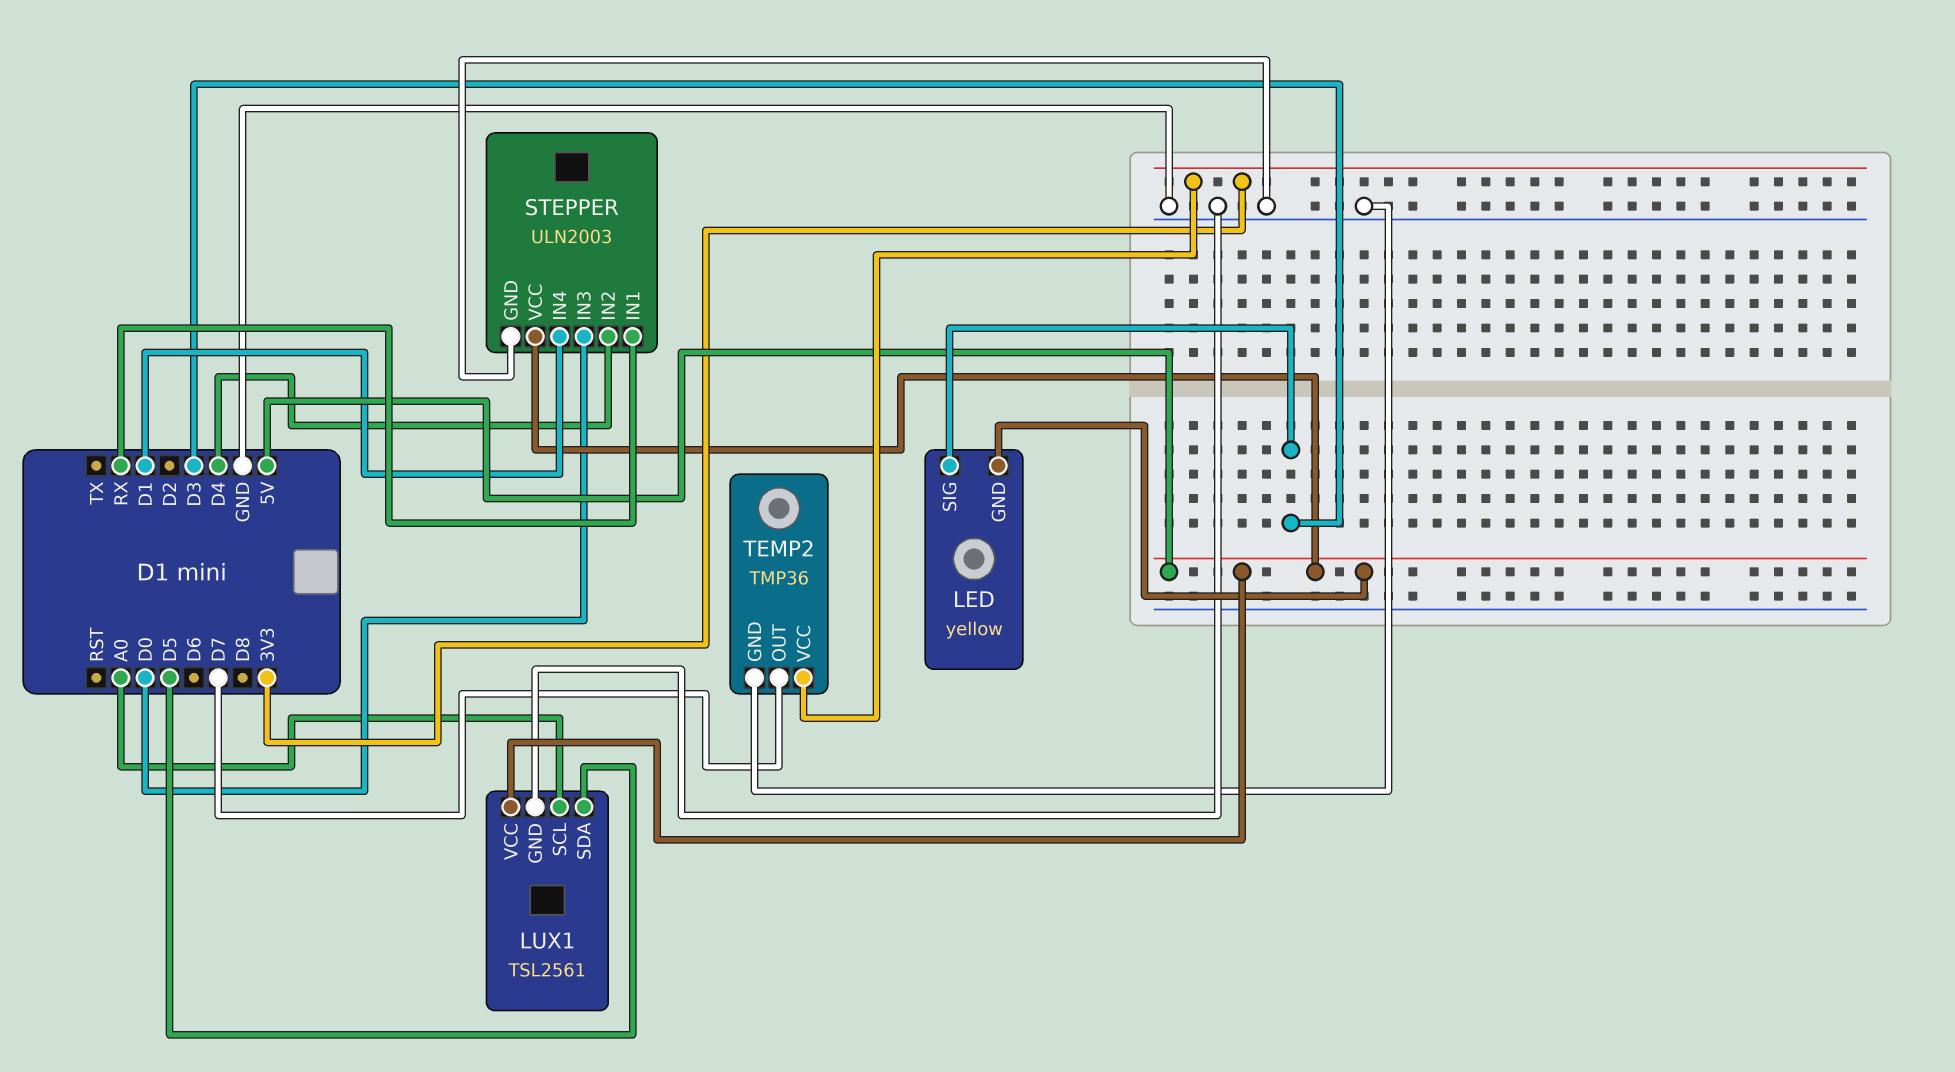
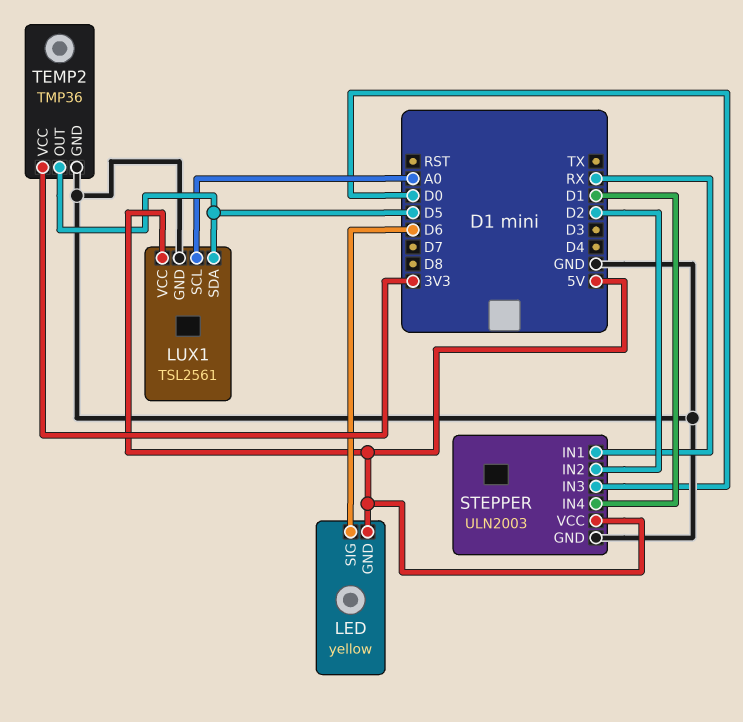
LED pin SIG: D3 -> D6
STEPPER pin IN2: D4 -> D2
TEMP2 pin OUT: D7 -> D5

